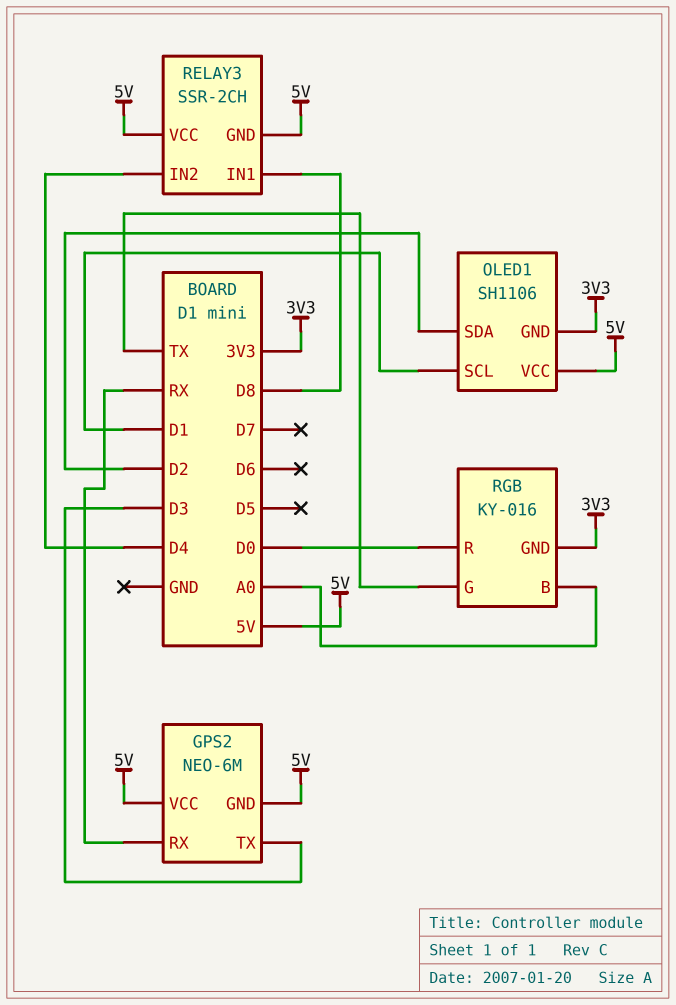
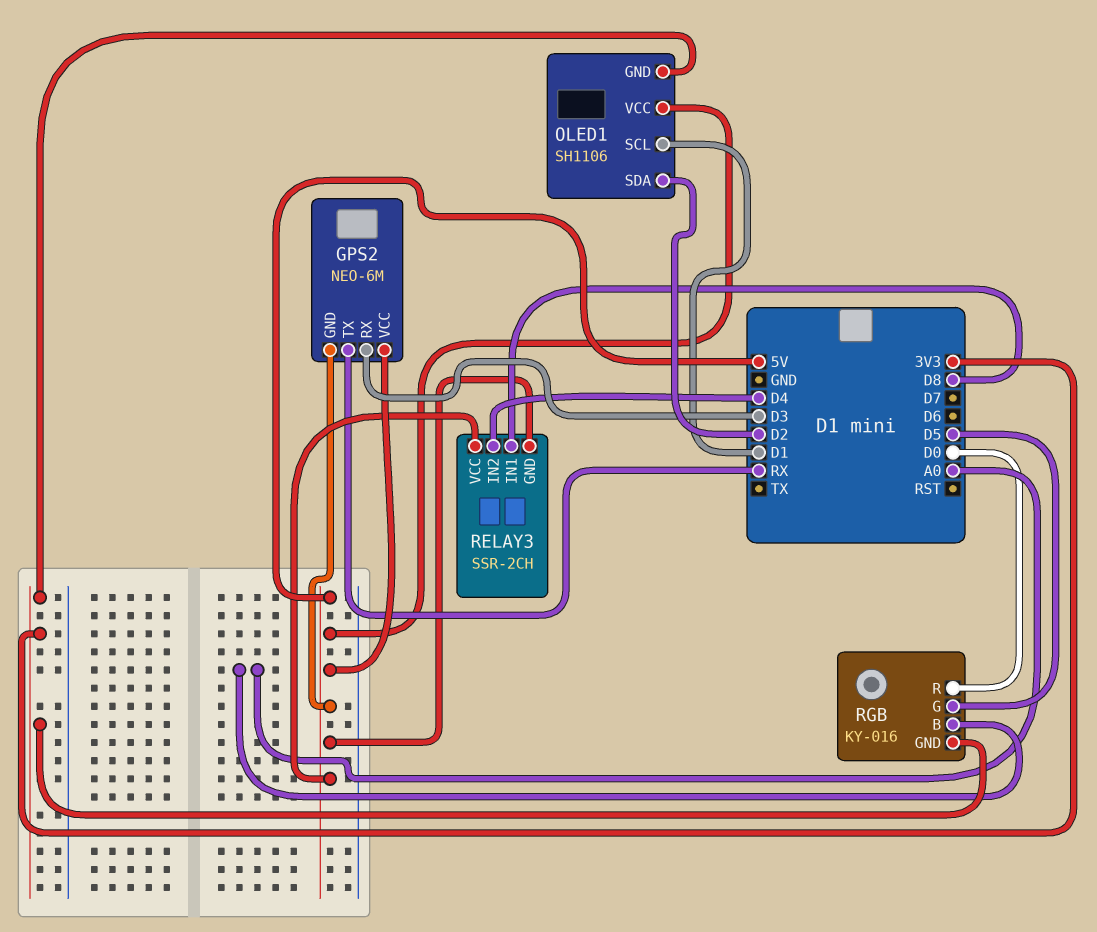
GPS2 pin RX: RX -> D3
GPS2 pin TX: D3 -> RX
RGB pin G: TX -> D5

